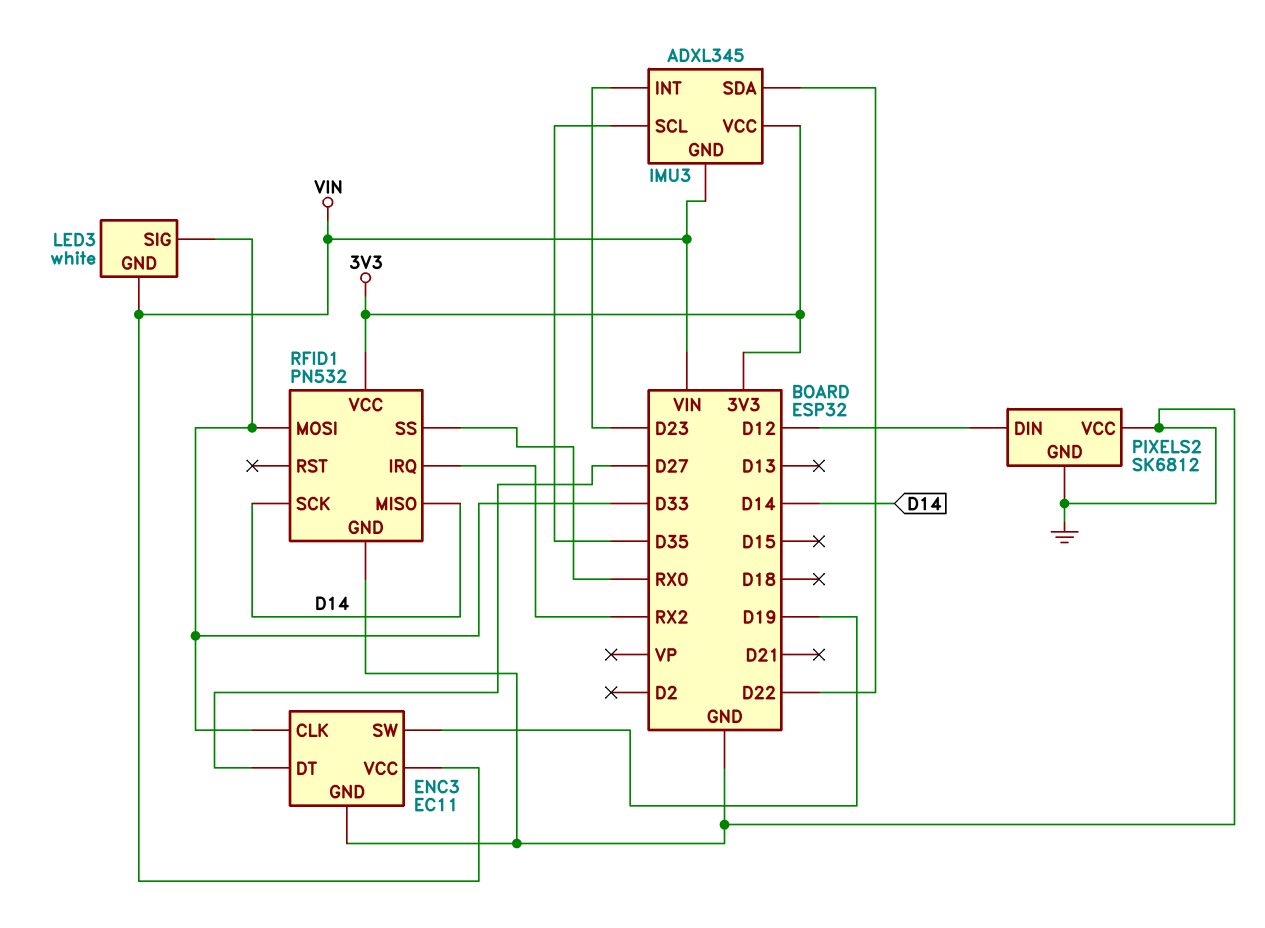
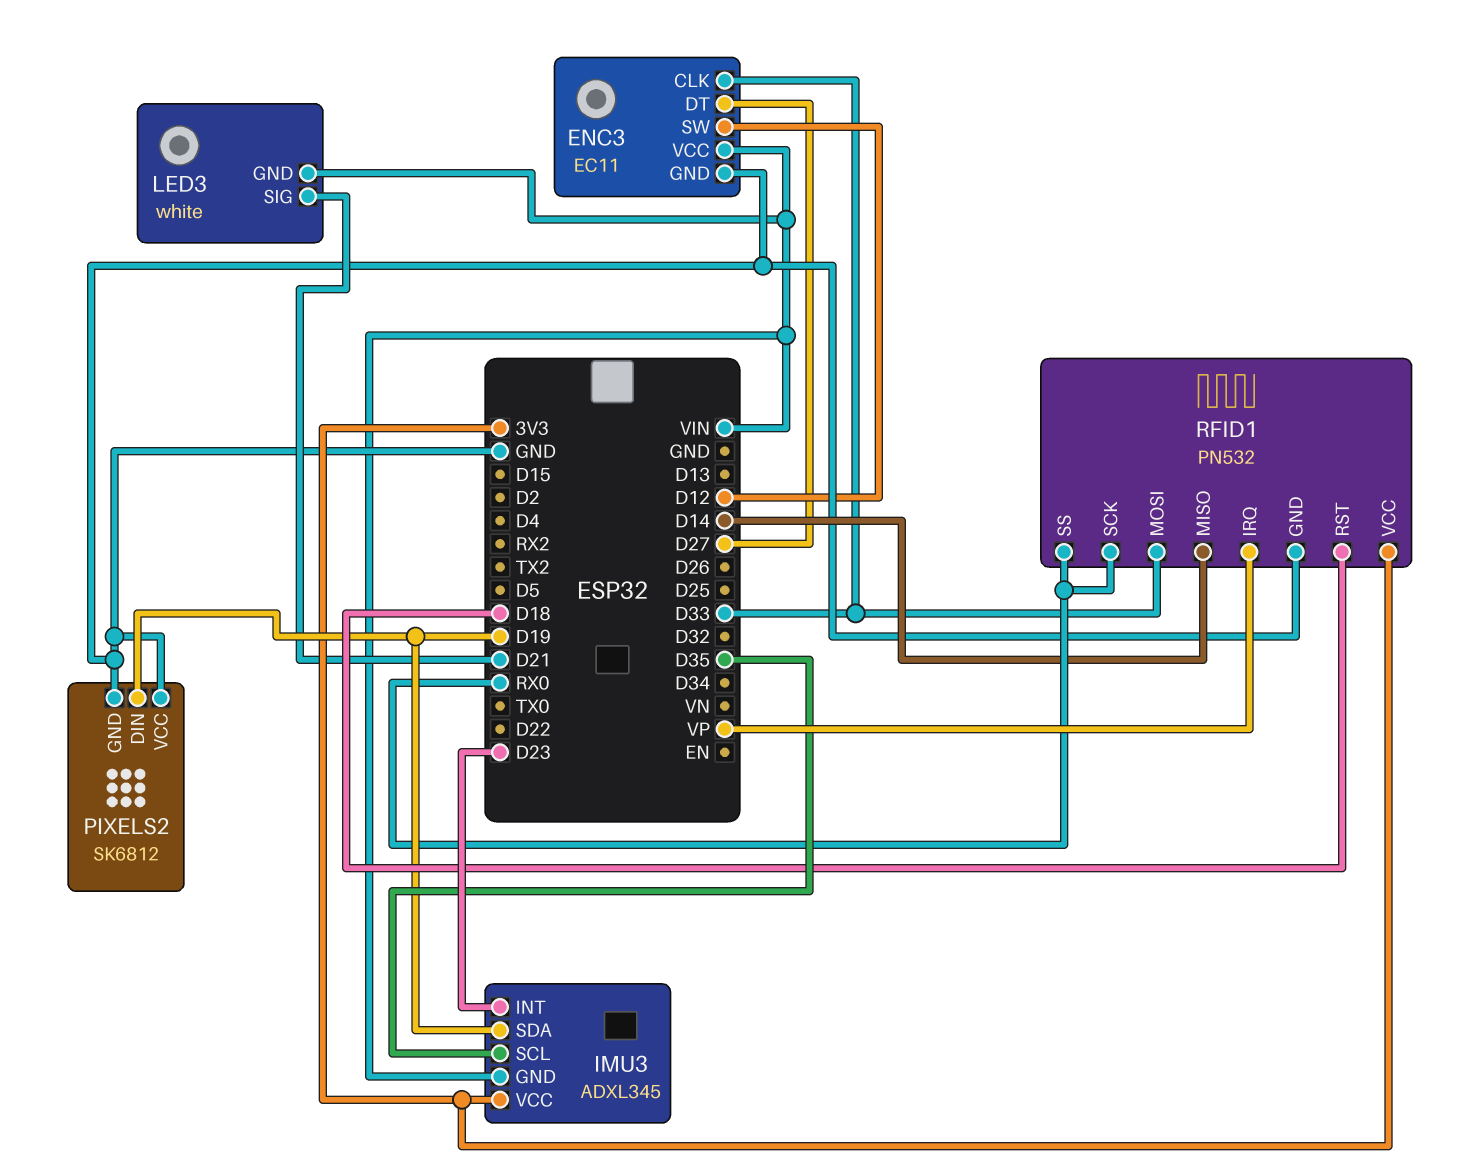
ENC3 pin SW: D19 -> D12
IMU3 pin SDA: D22 -> D19
LED3 pin SIG: D33 -> D21
PIXELS2 pin DIN: D12 -> D19
RFID1 pin IRQ: RX2 -> VP
RFID1 pin RST: none -> D18
RFID1 pin SCK: D14 -> RX0

